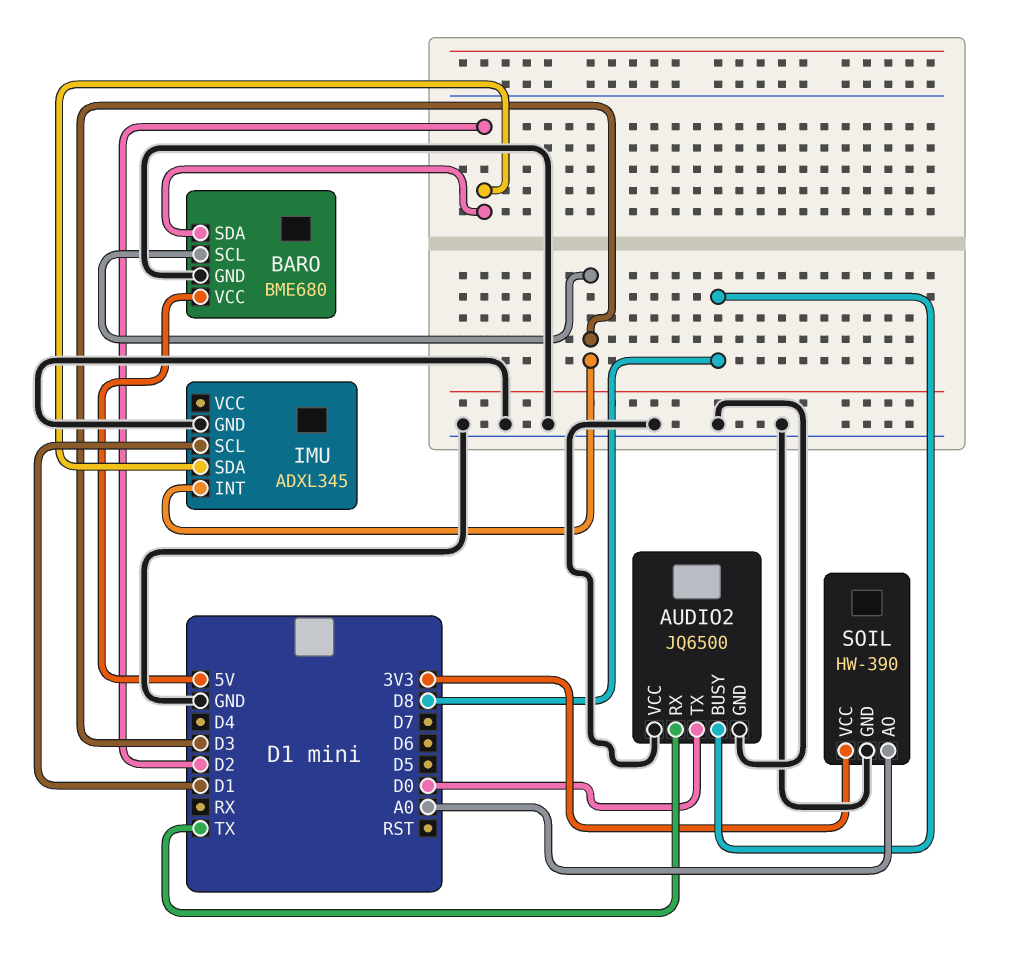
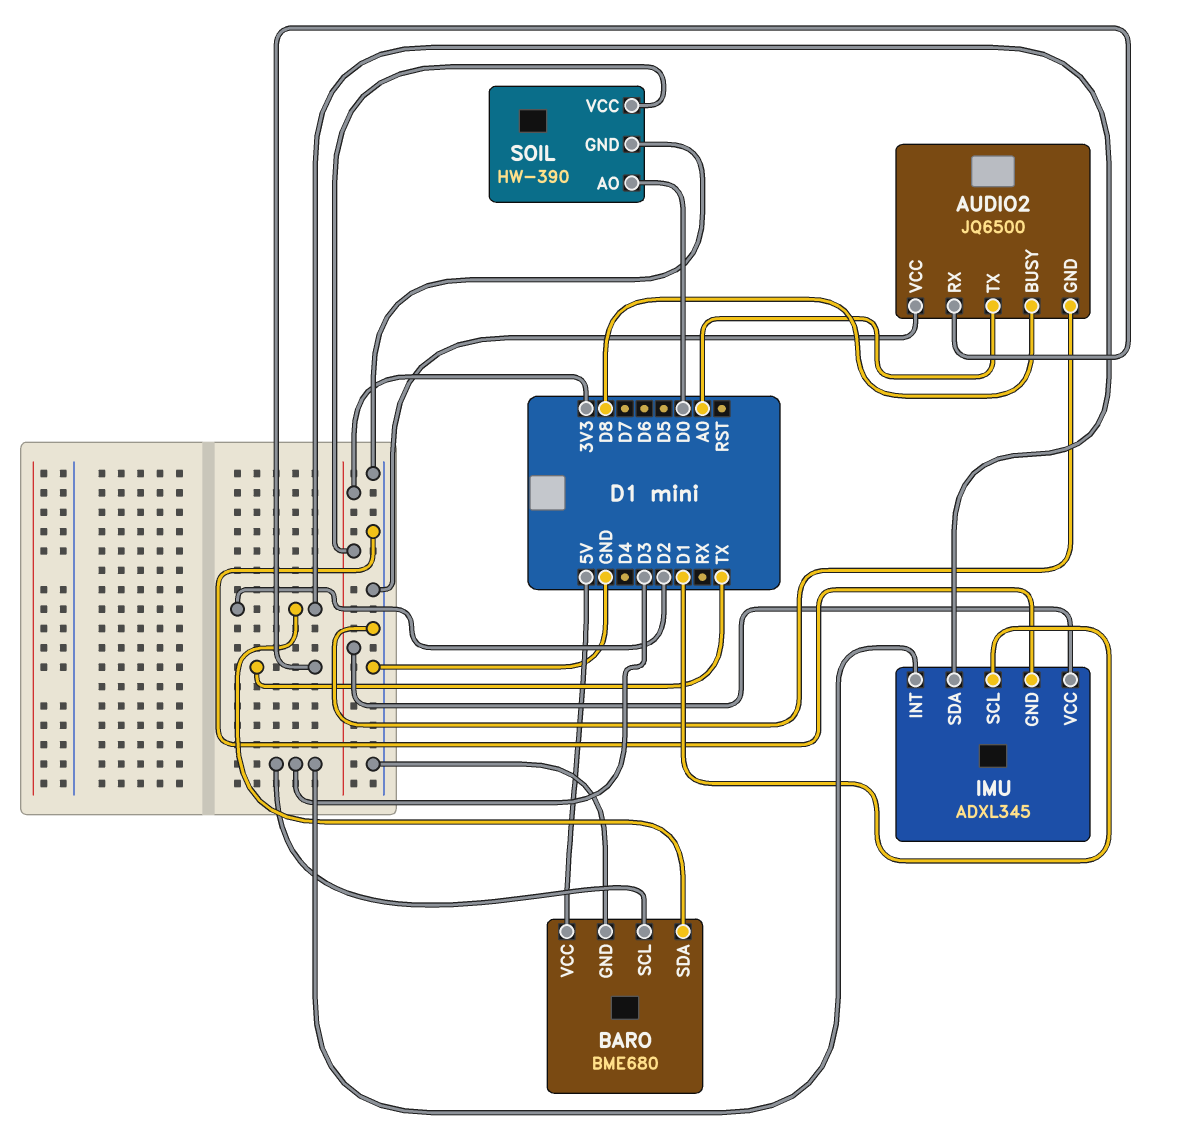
AUDIO2 pin TX: D0 -> A0
IMU pin VCC: none -> 3V3
SOIL pin AO: A0 -> D0

